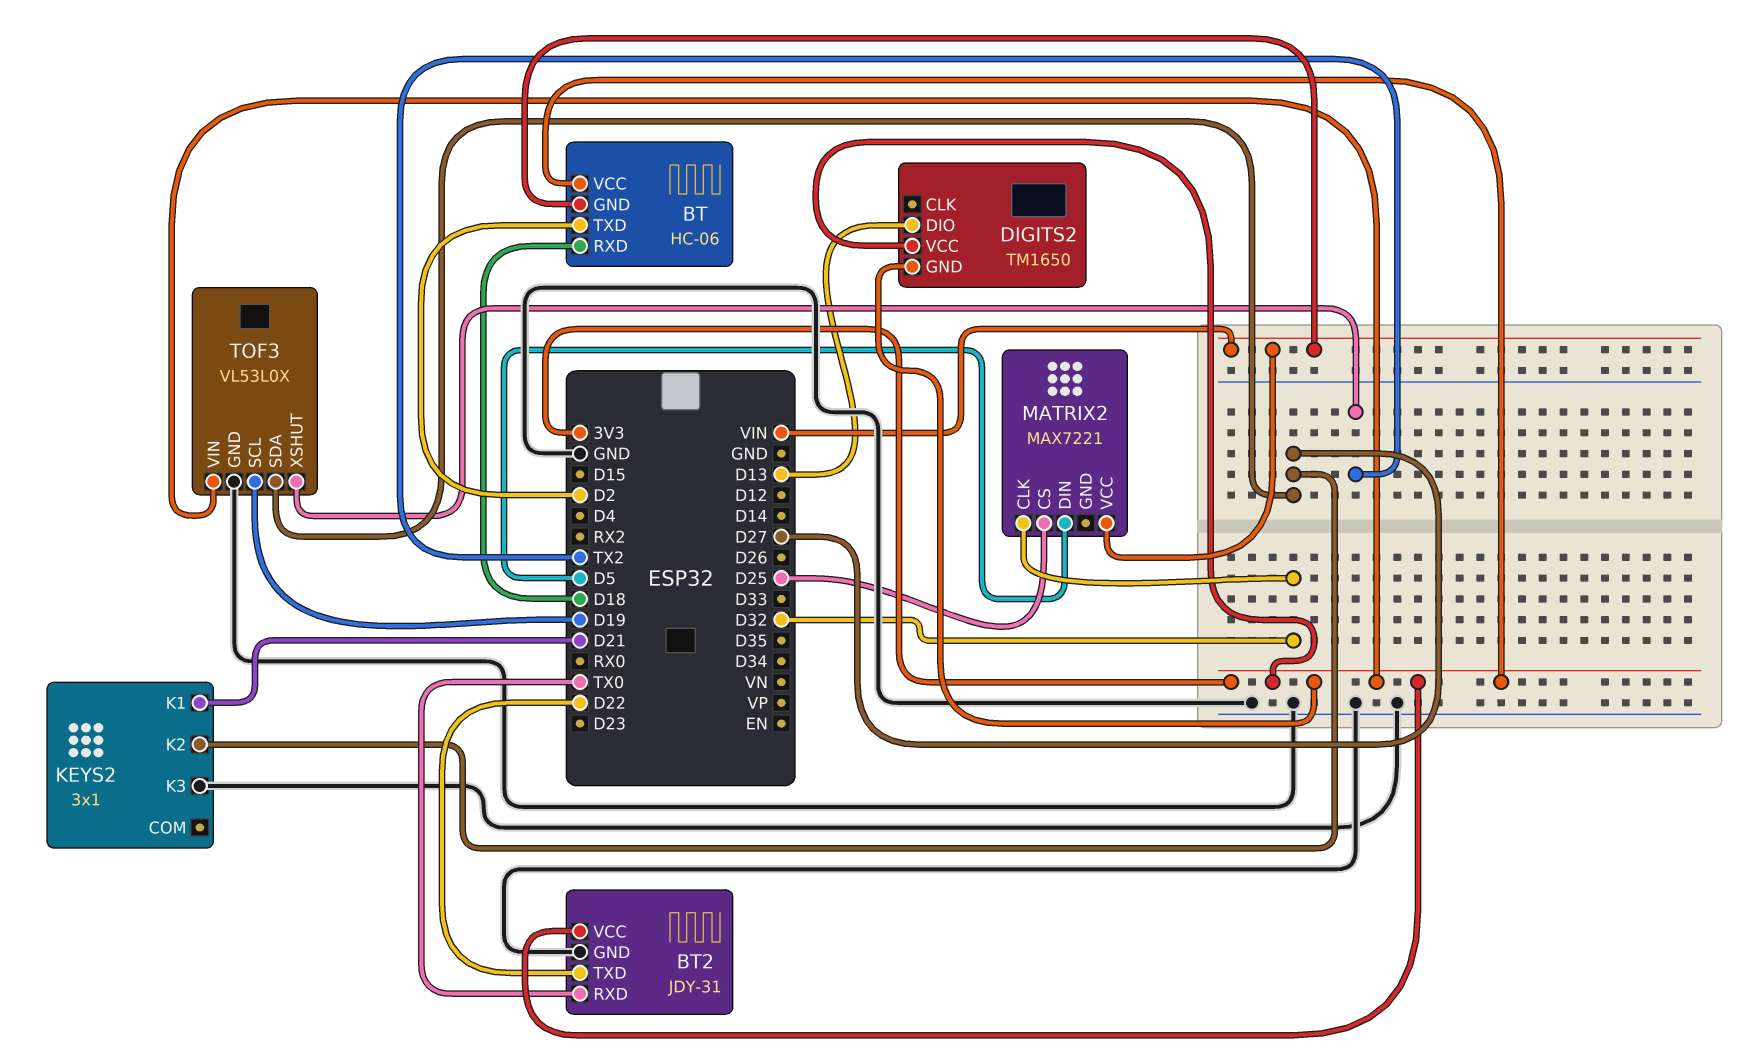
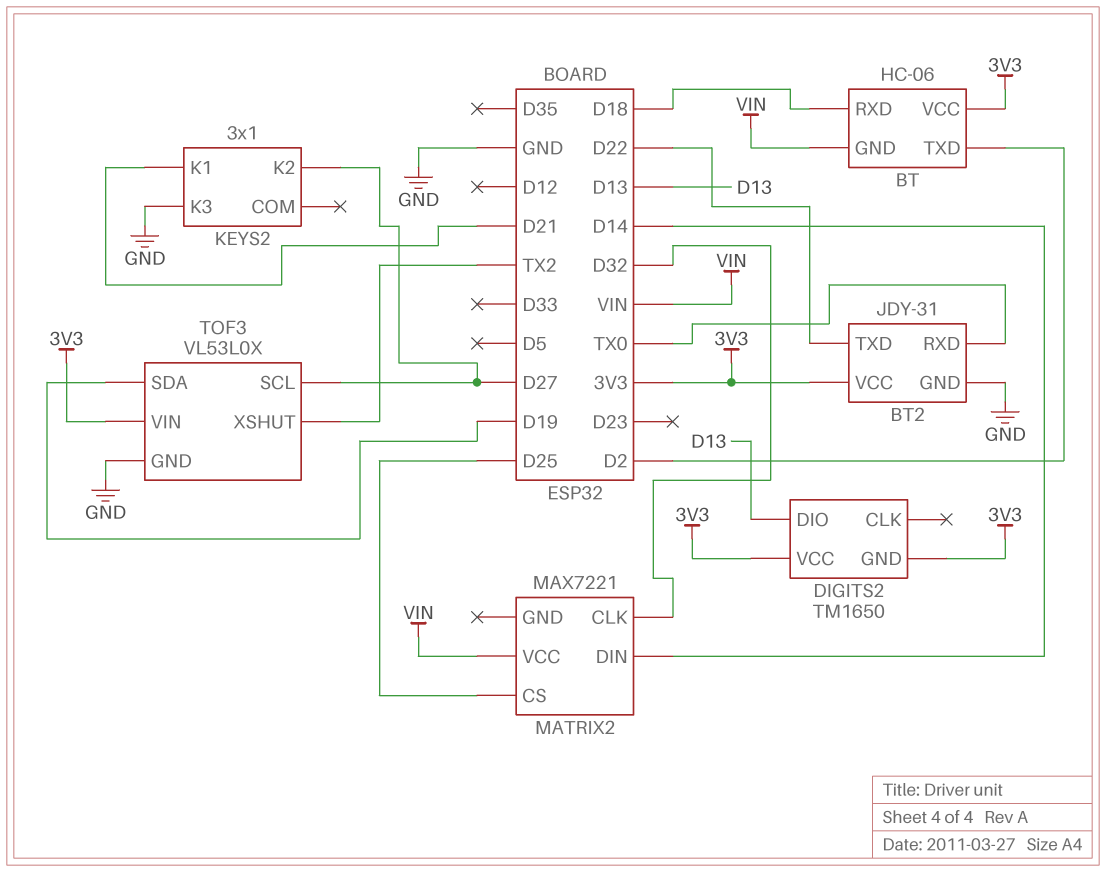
MATRIX2 pin DIN: D5 -> D14
TOF3 pin SCL: D19 -> D27
TOF3 pin SDA: D27 -> D19

